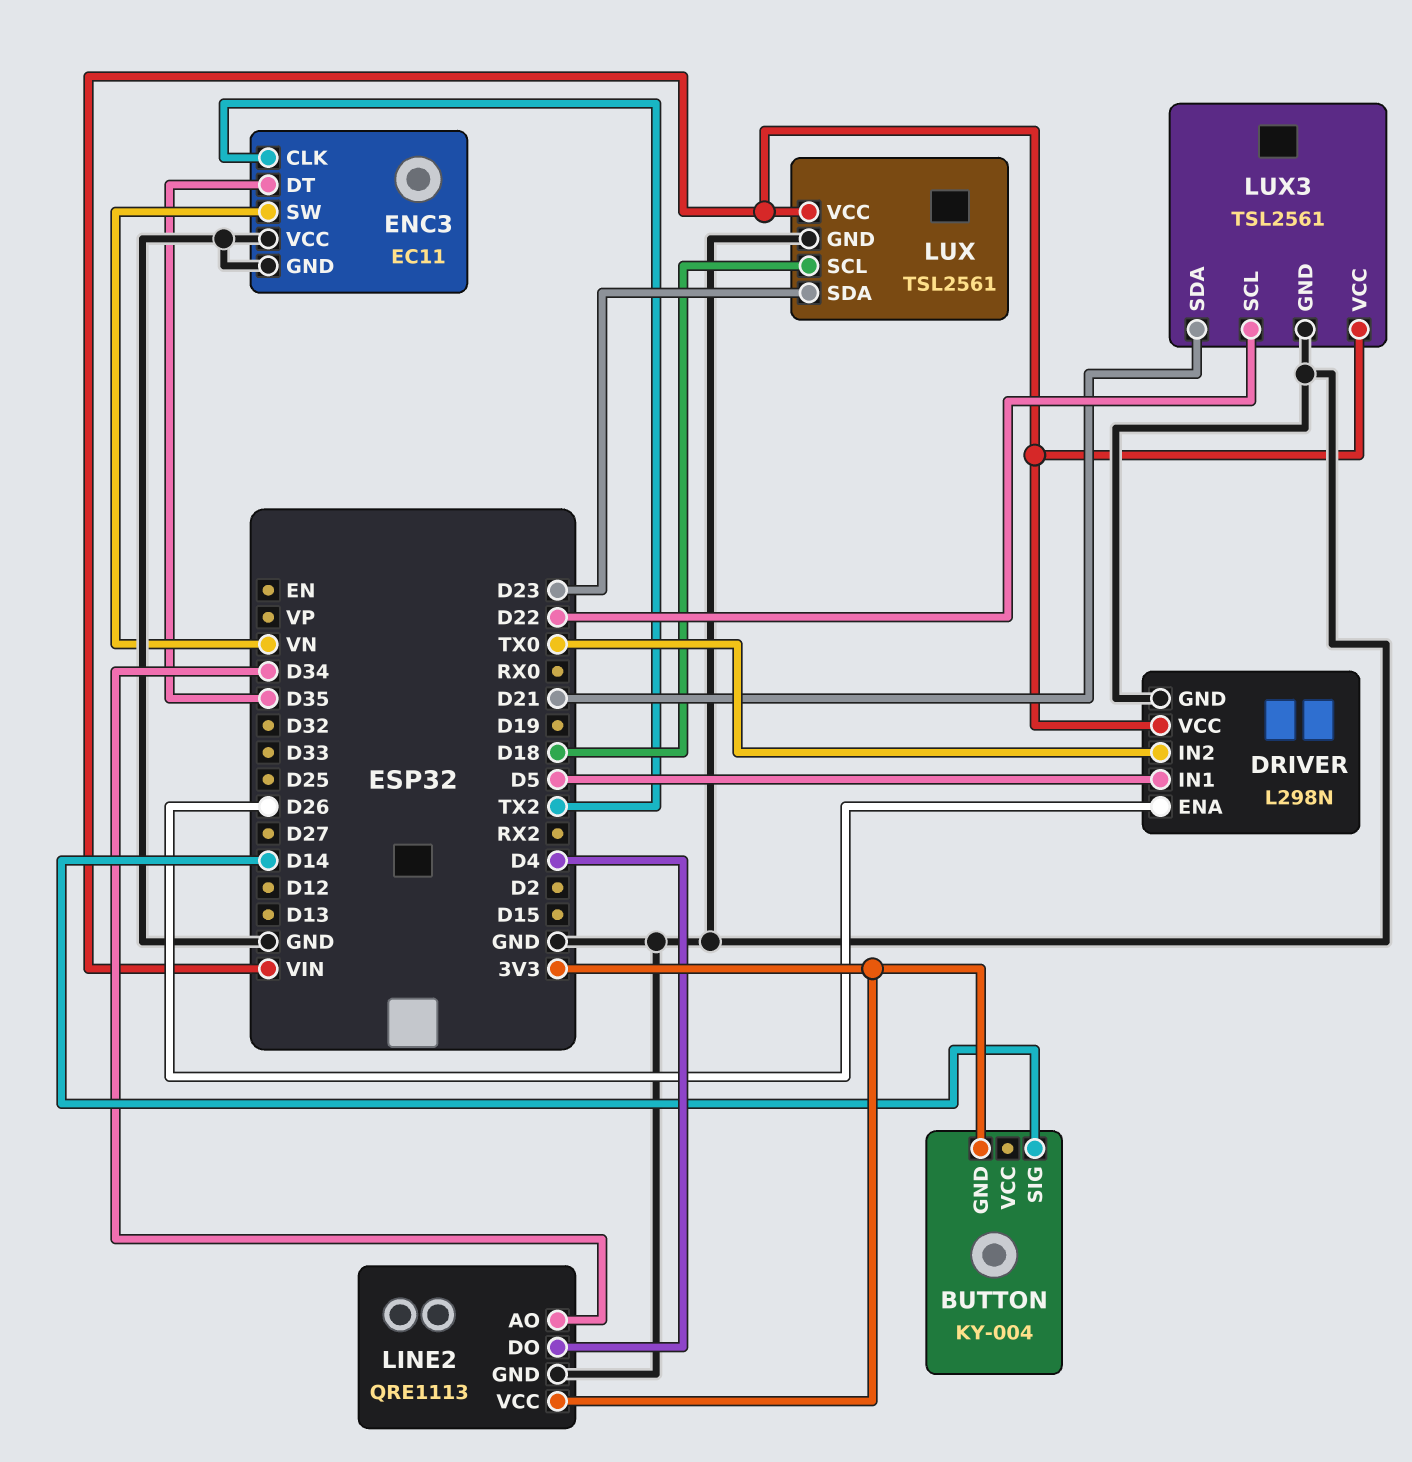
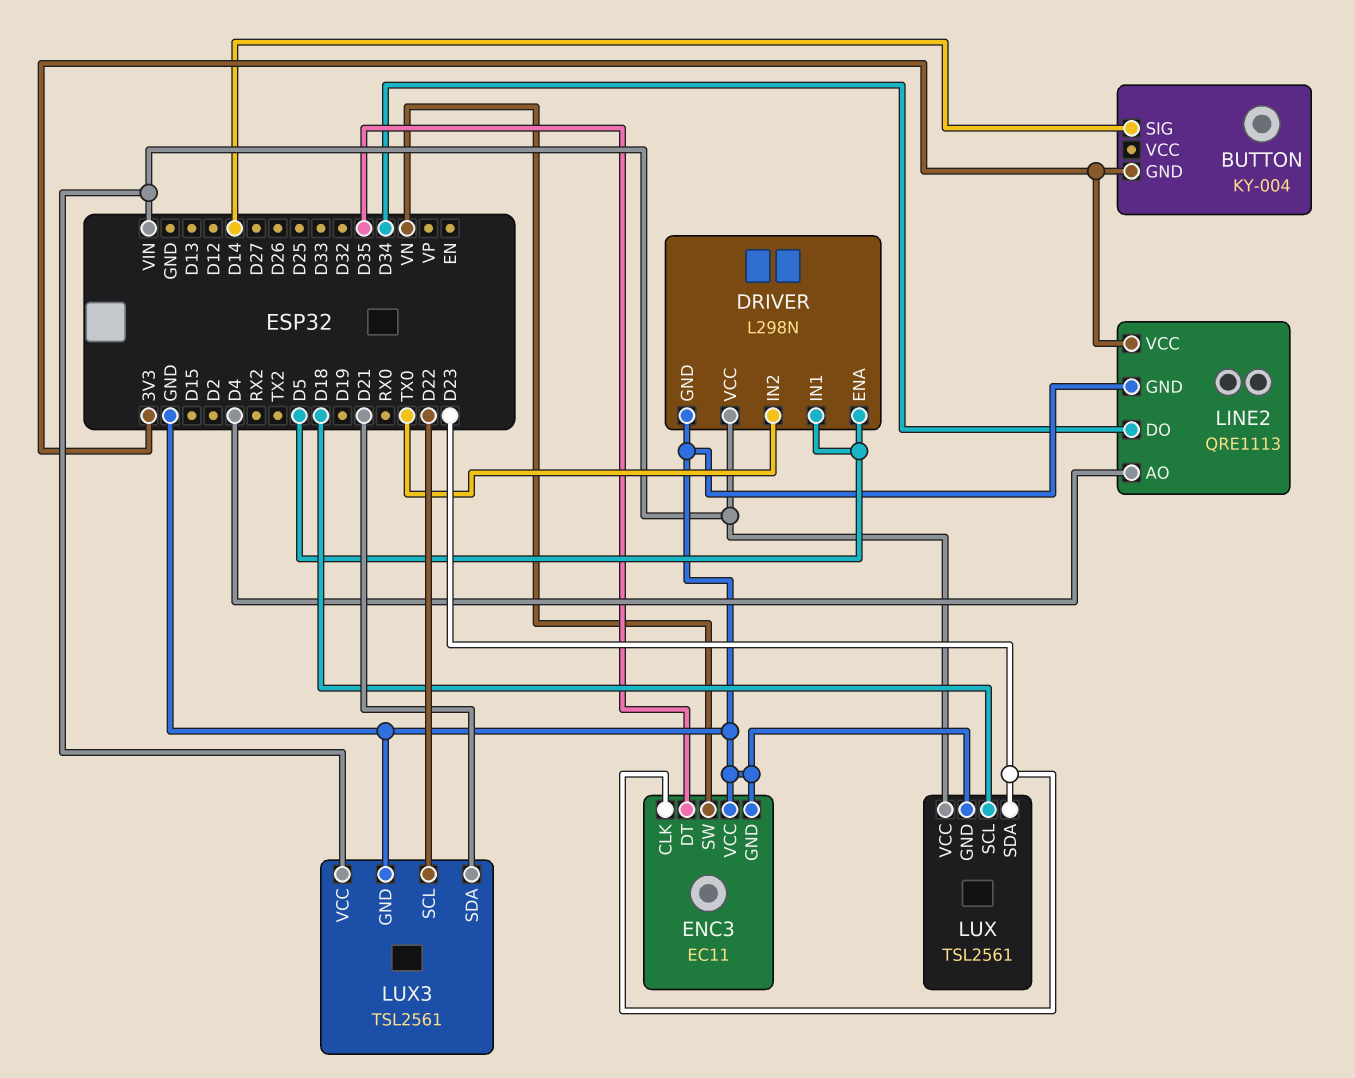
DRIVER pin ENA: D26 -> D5
ENC3 pin CLK: TX2 -> D23
LINE2 pin AO: D34 -> D4
LINE2 pin DO: D4 -> D34

